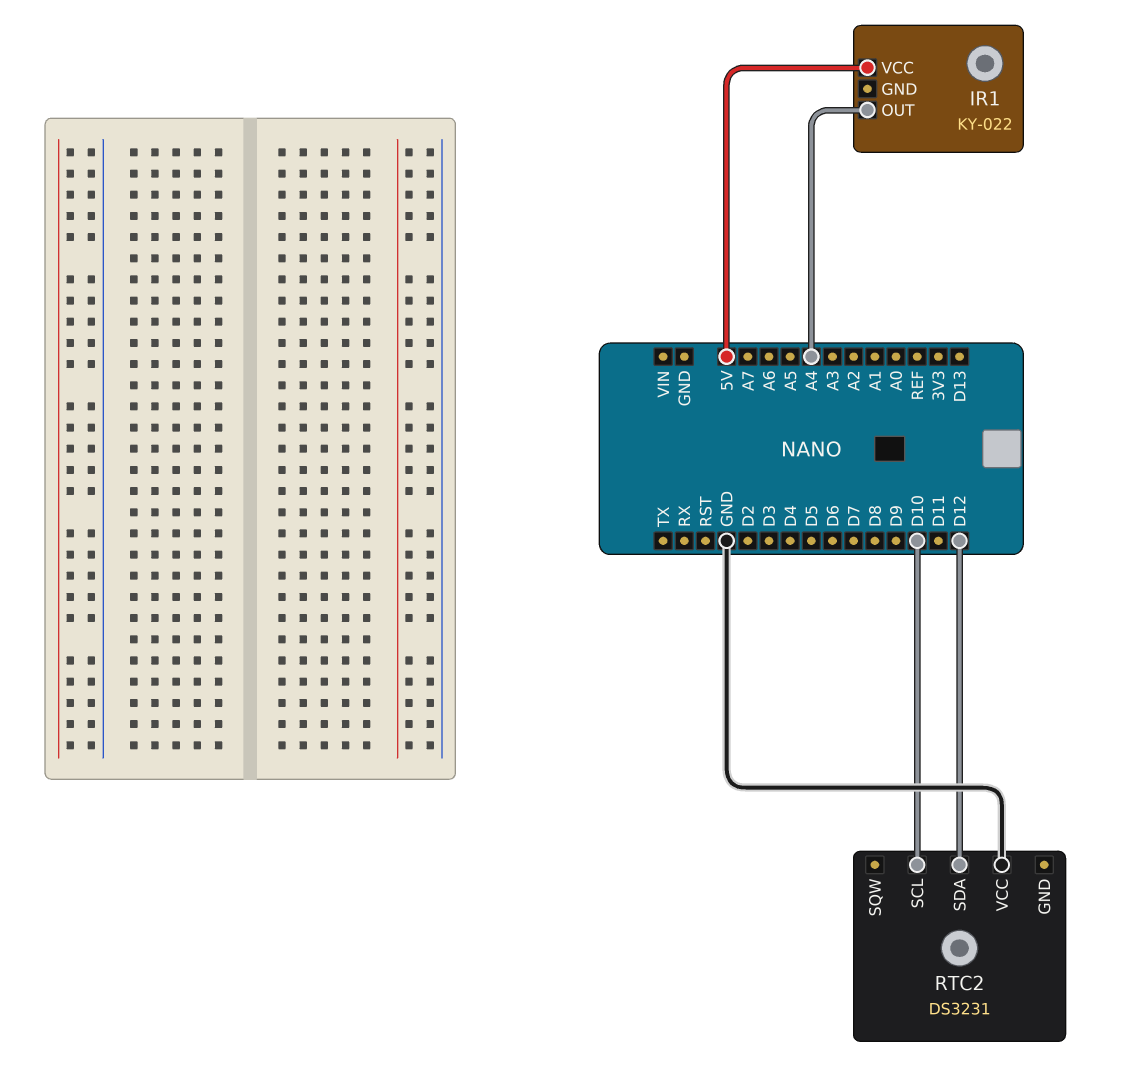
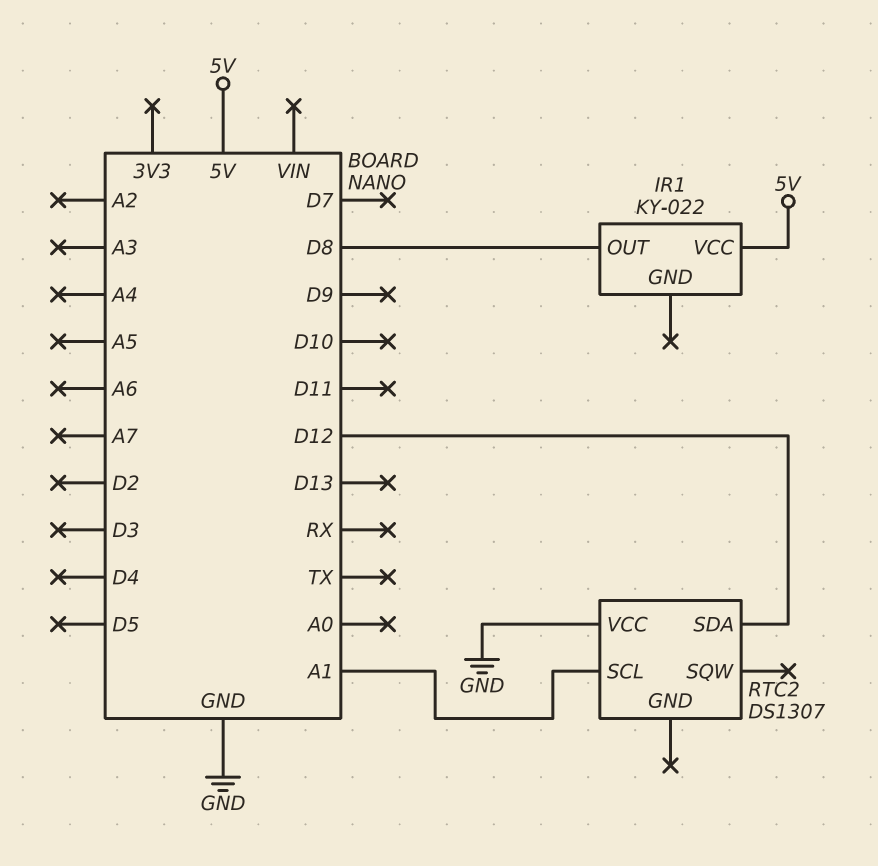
IR1 pin OUT: A4 -> D8
RTC2: DS3231 -> DS1307
RTC2 pin SCL: D10 -> A1

